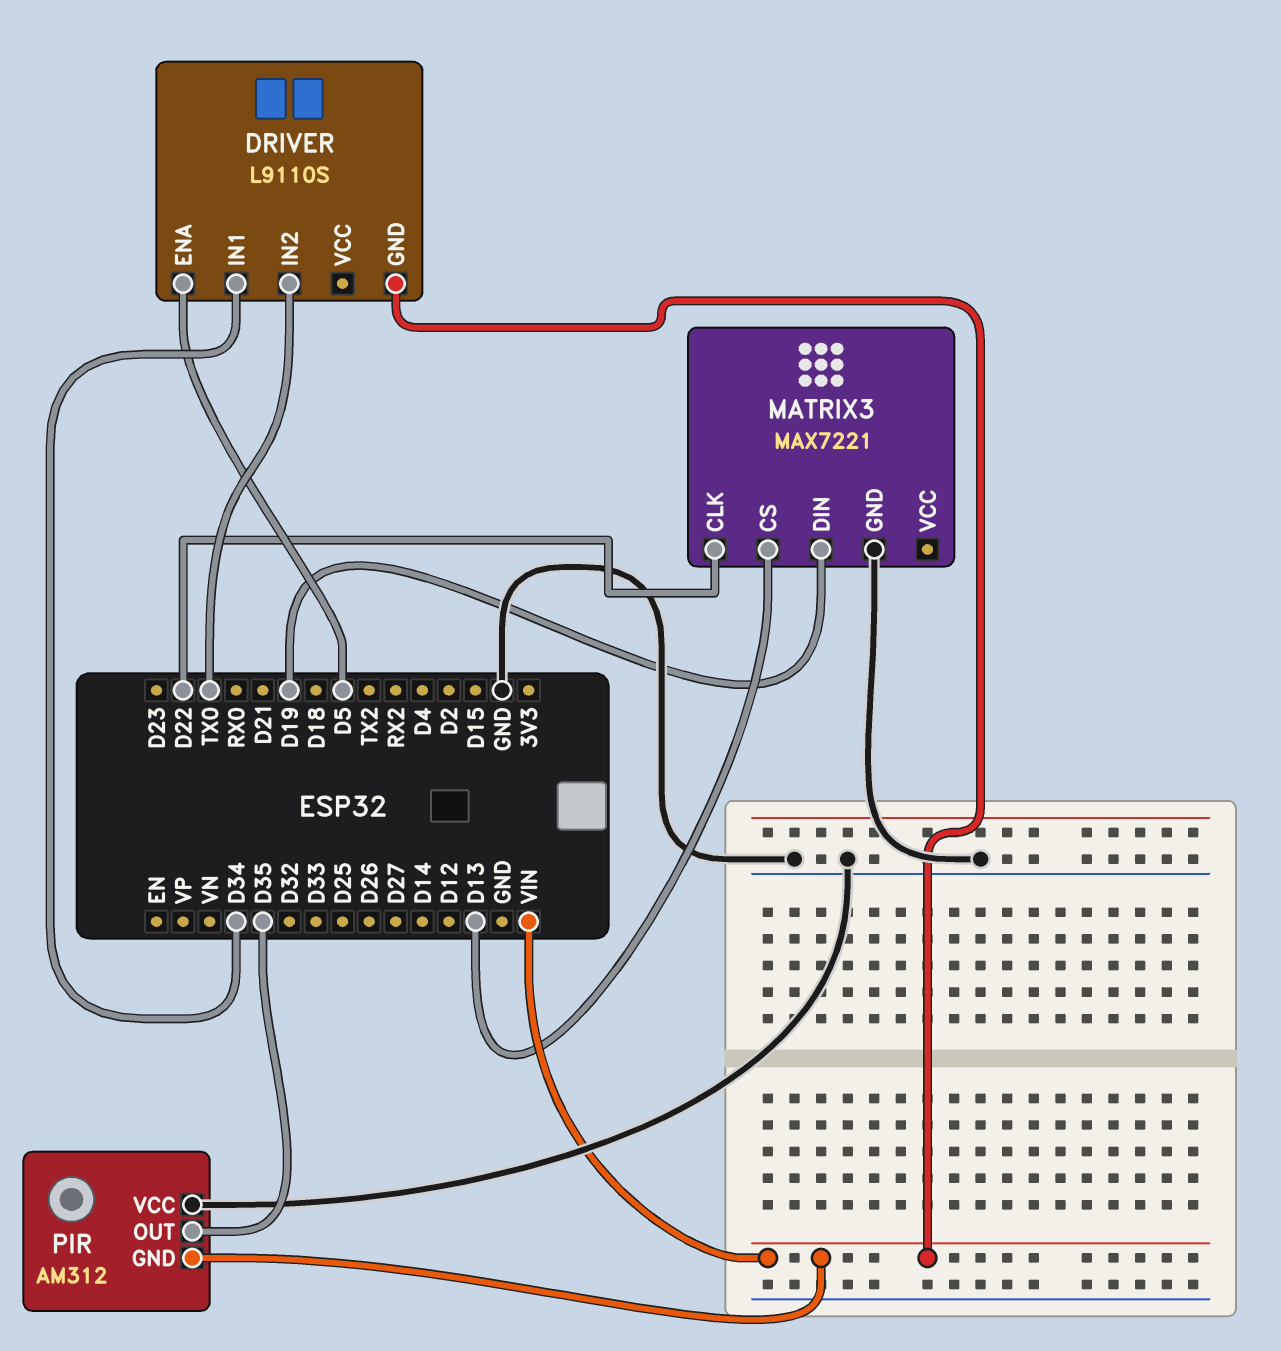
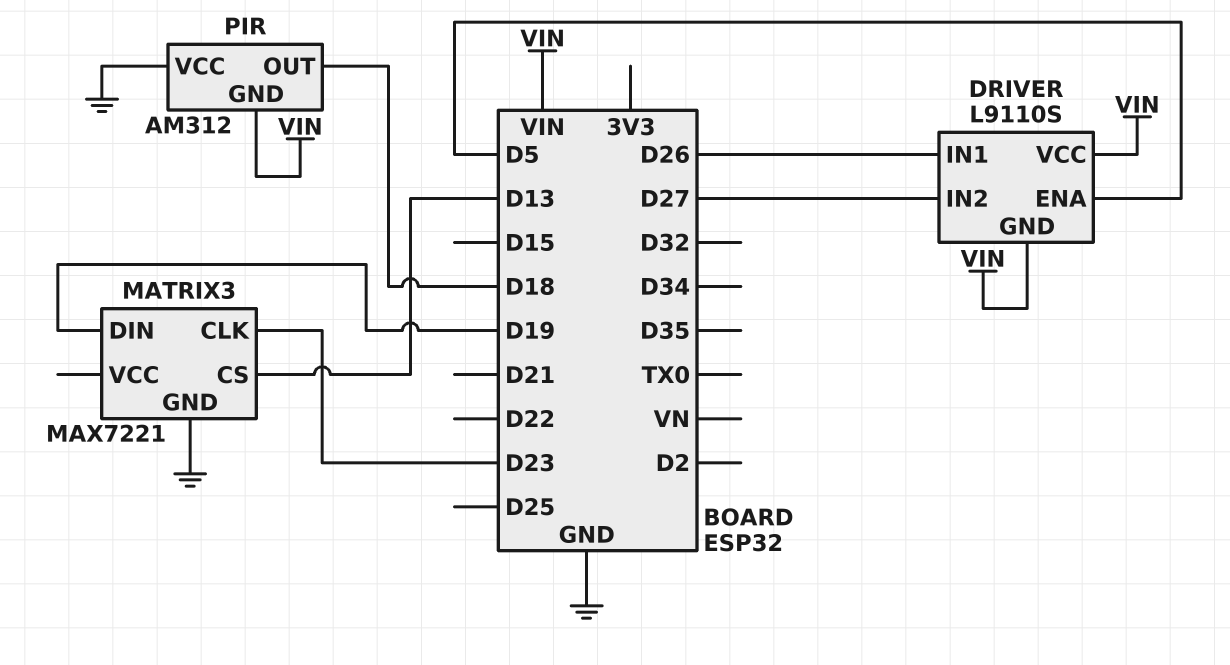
DRIVER pin IN1: D34 -> D26
DRIVER pin IN2: TX0 -> D27
DRIVER pin VCC: none -> VIN
MATRIX3 pin CLK: D22 -> D23
PIR pin OUT: D35 -> D18

